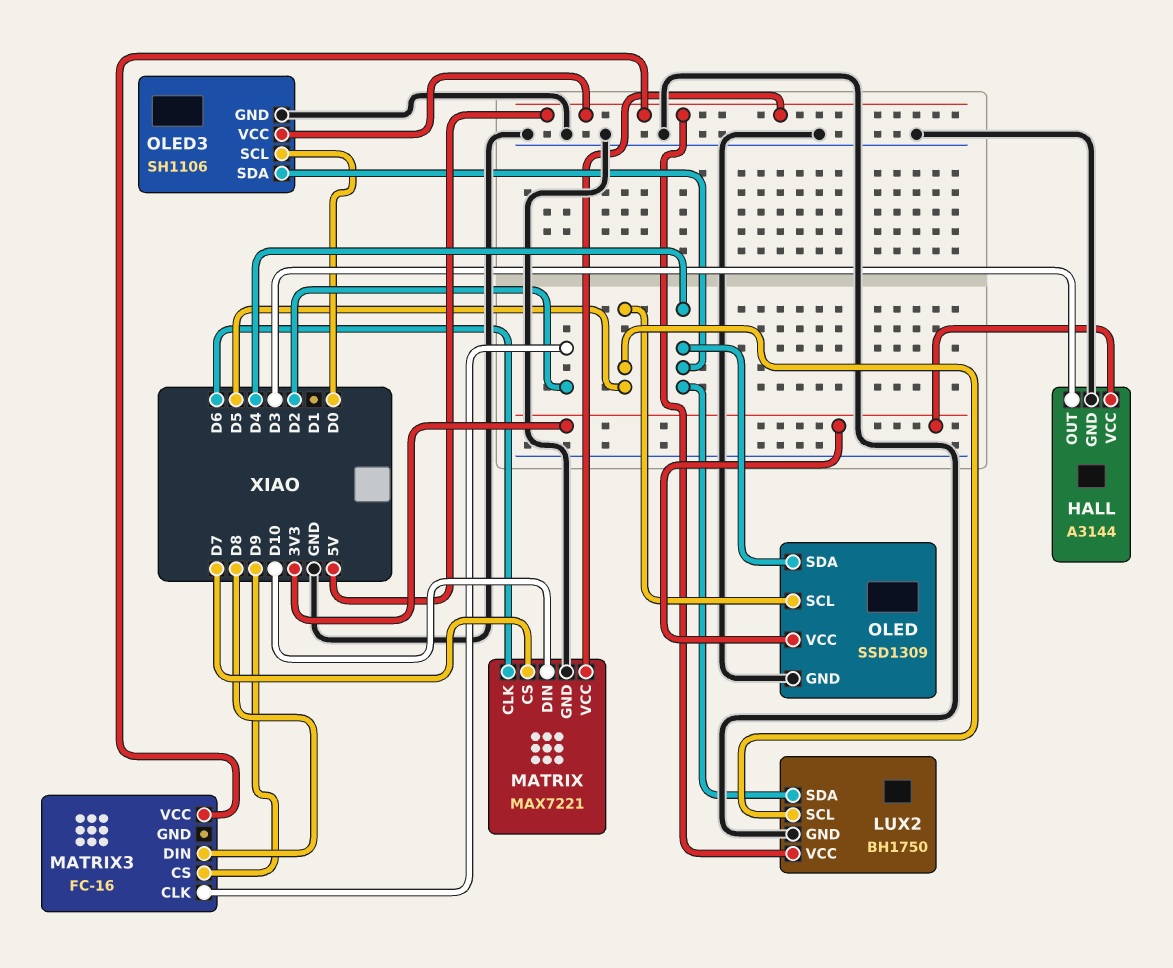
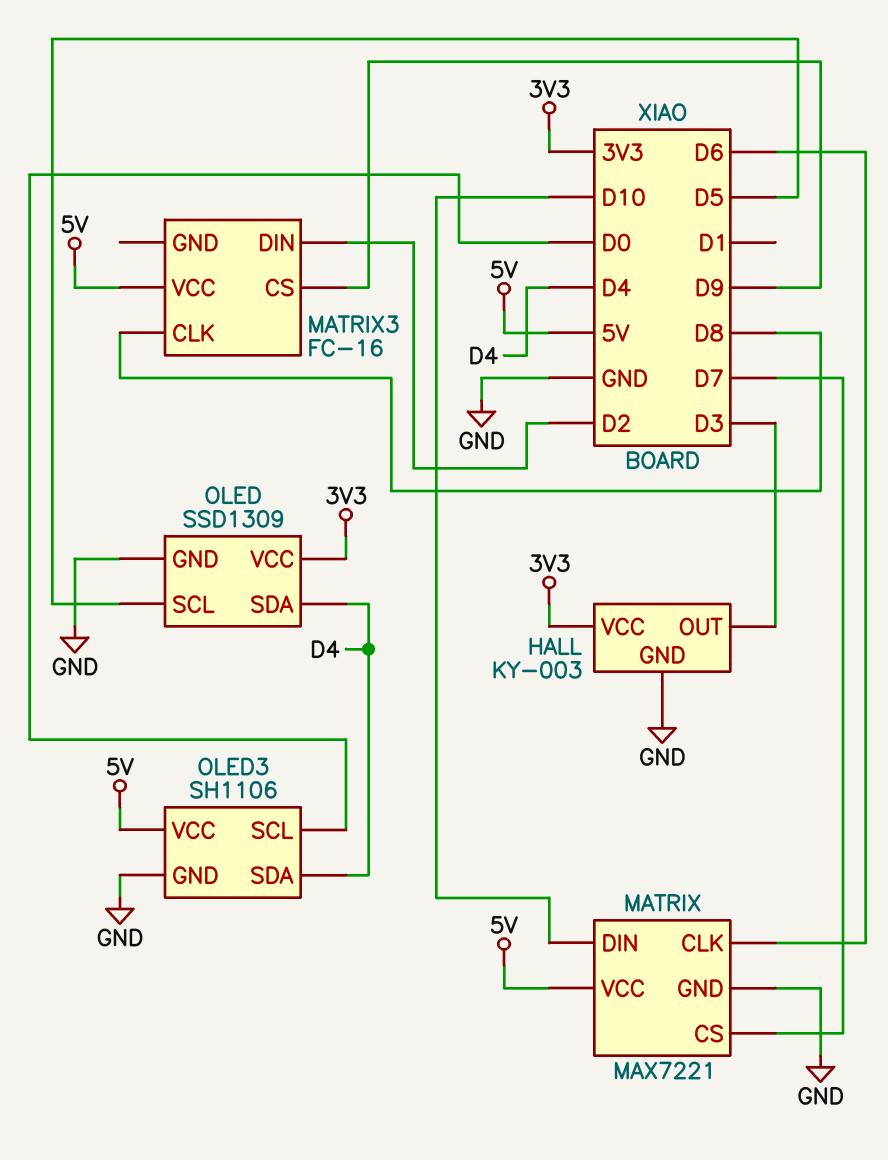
HALL: A3144 -> KY-003
LUX2: BH1750 -> none
LUX2 pin GND: GND -> none
LUX2 pin SCL: D5 -> none
LUX2 pin SDA: D4 -> none
LUX2 pin VCC: 5V -> none
MATRIX3 pin CLK: D2 -> D8
MATRIX3 pin DIN: D8 -> D2

